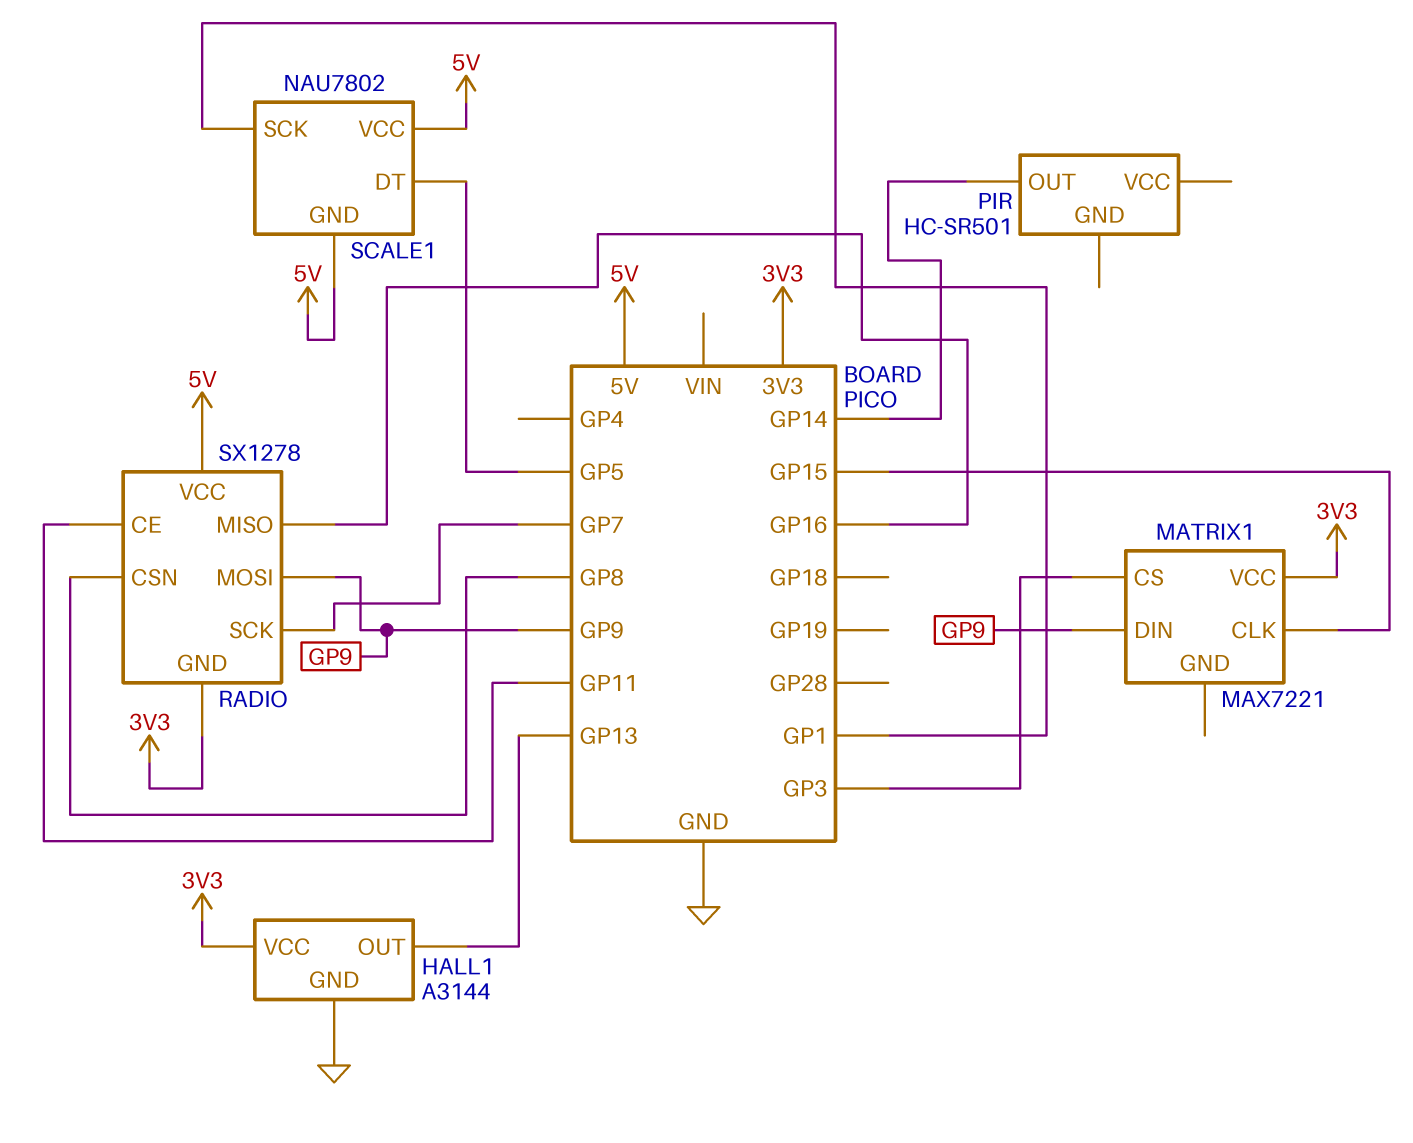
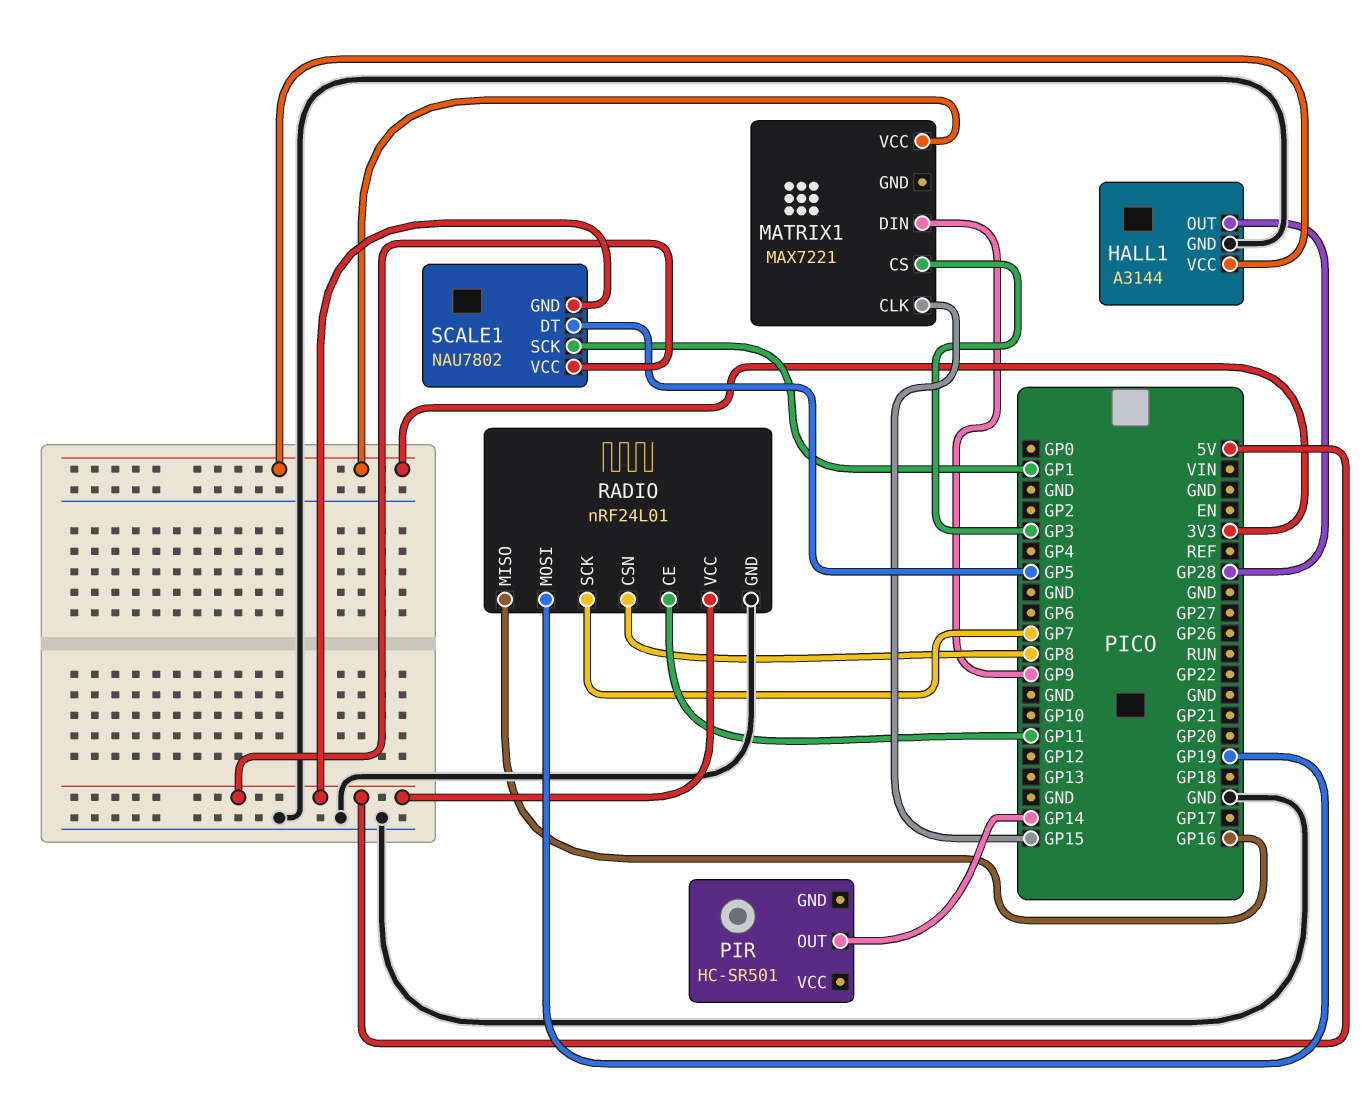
HALL1 pin OUT: GP13 -> GP28
RADIO: SX1278 -> nRF24L01
RADIO pin GND: 3V3 -> GND
RADIO pin MOSI: GP9 -> GP19

